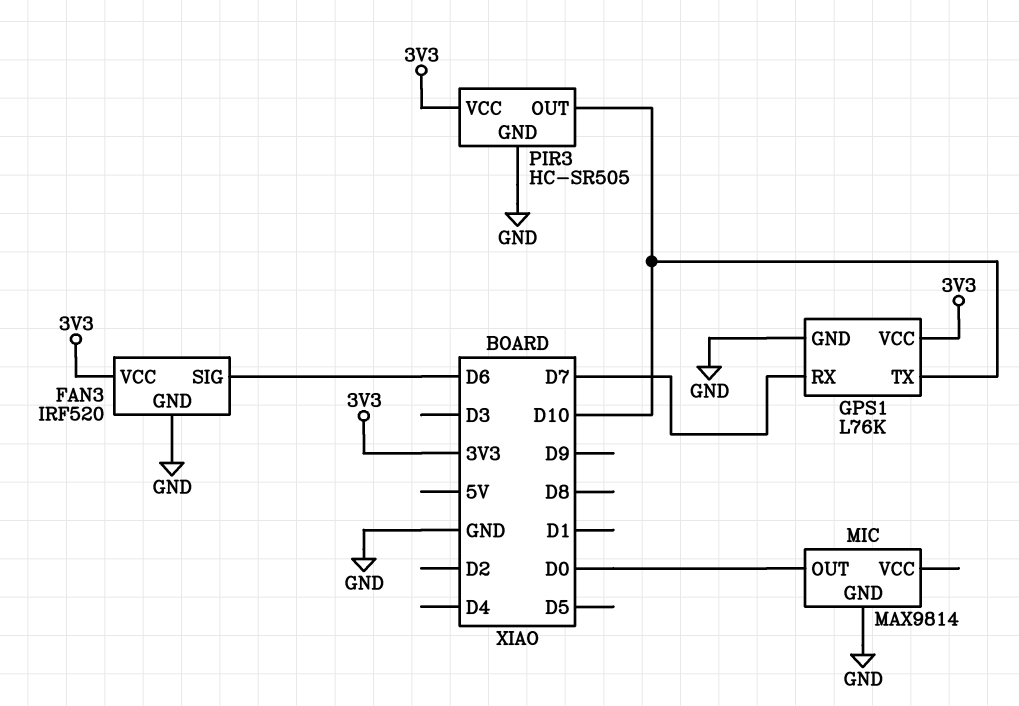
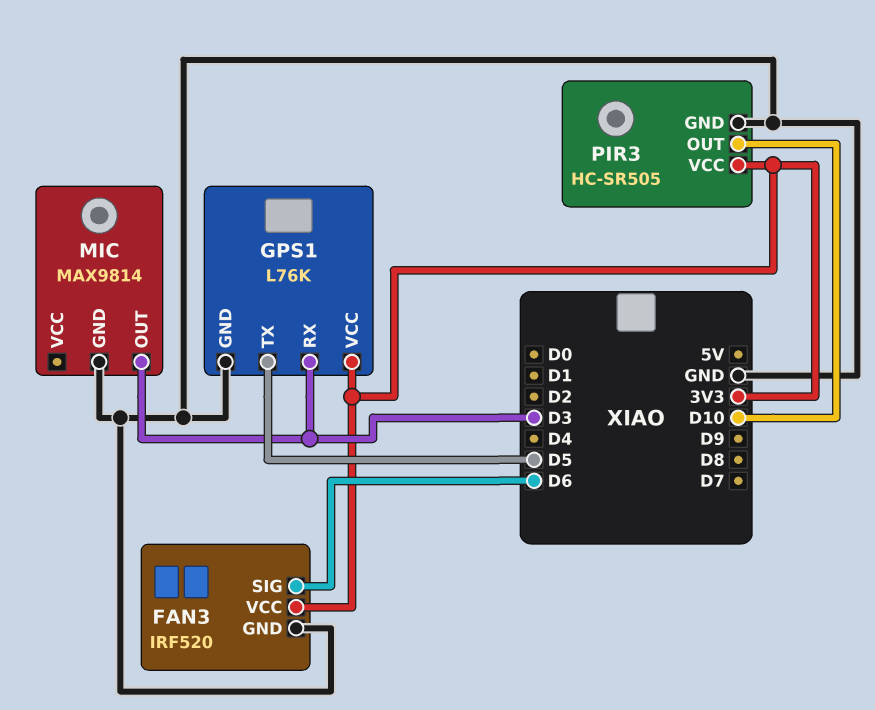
GPS1 pin RX: D7 -> D3
GPS1 pin TX: D10 -> D5
MIC pin OUT: D0 -> D3

